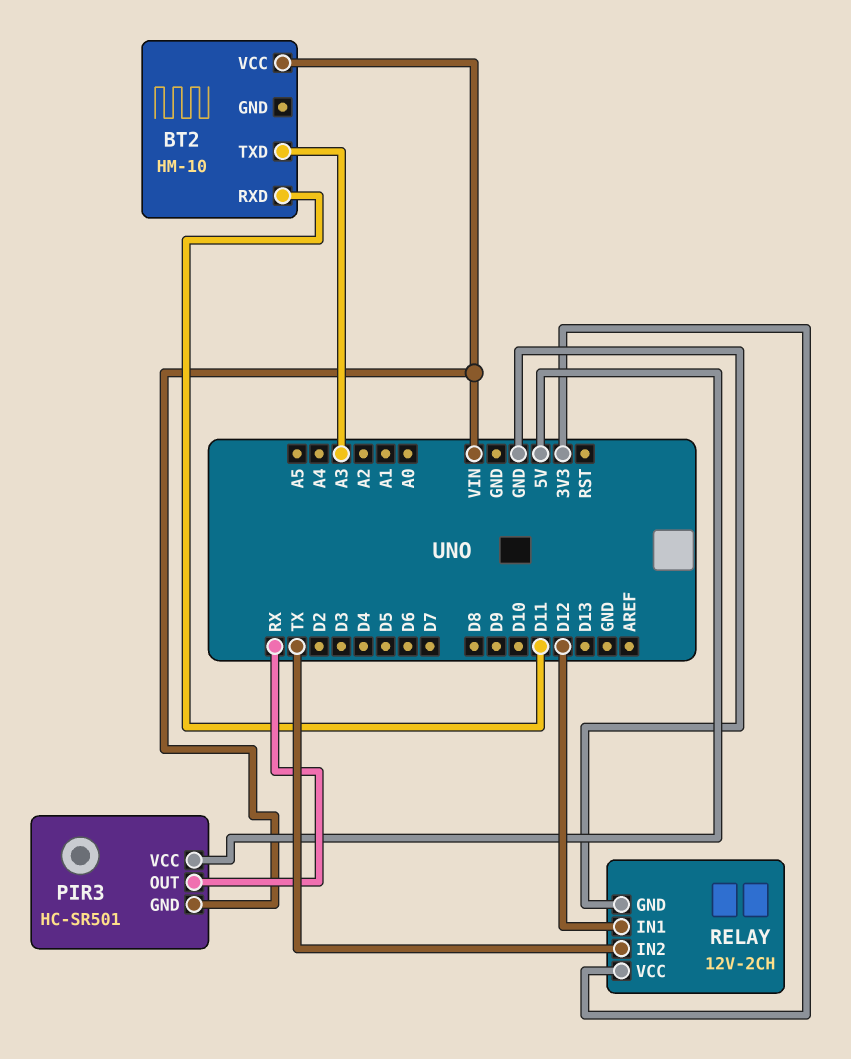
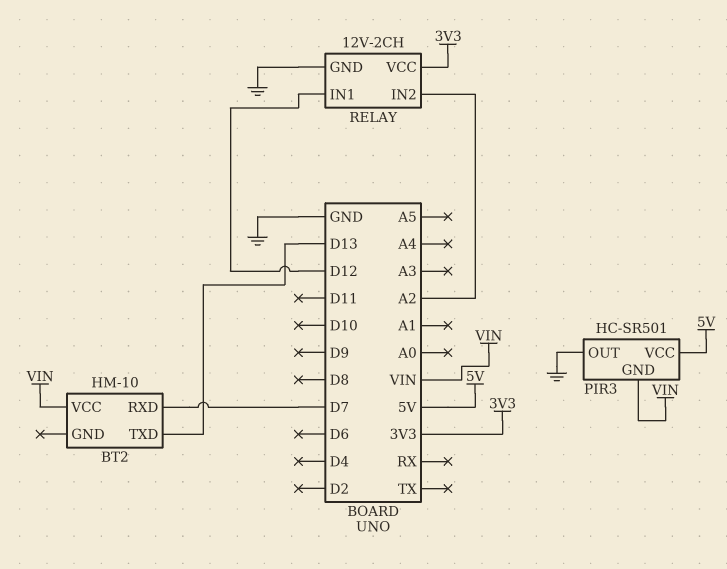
BT2 pin RXD: D11 -> D7
BT2 pin TXD: A3 -> D13
PIR3 pin OUT: RX -> GND
RELAY pin IN2: TX -> A2

